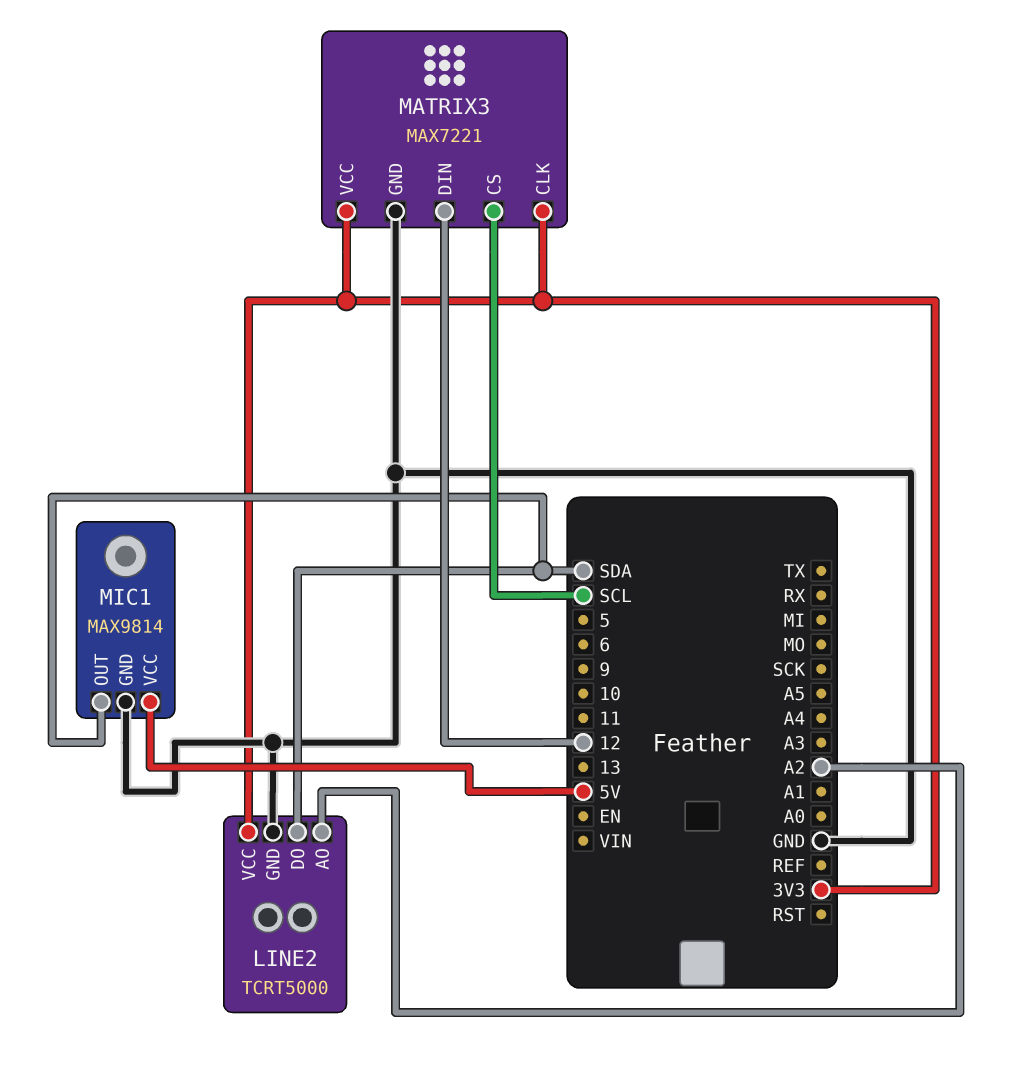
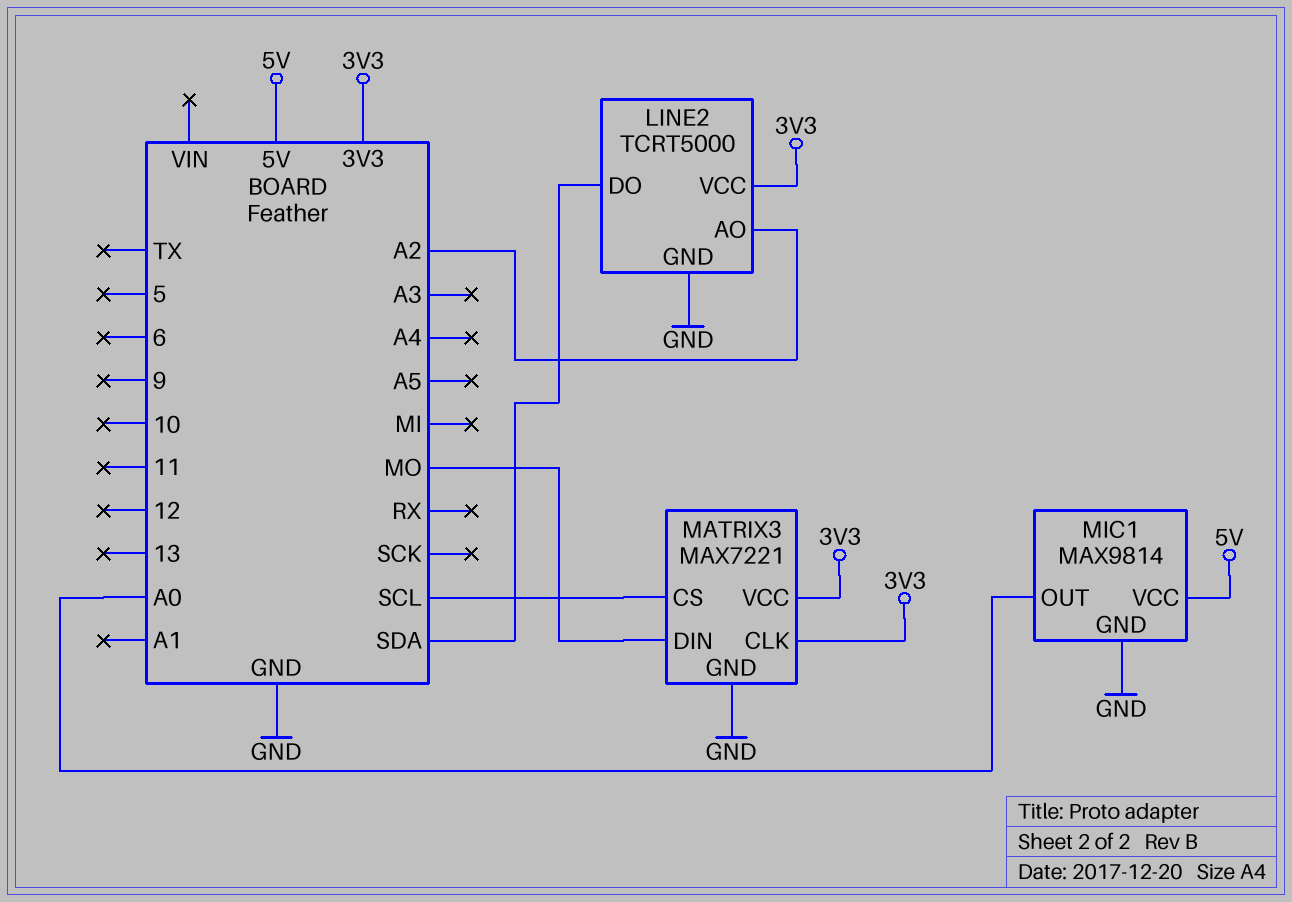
MATRIX3 pin DIN: 12 -> MO
MIC1 pin OUT: SDA -> A0

